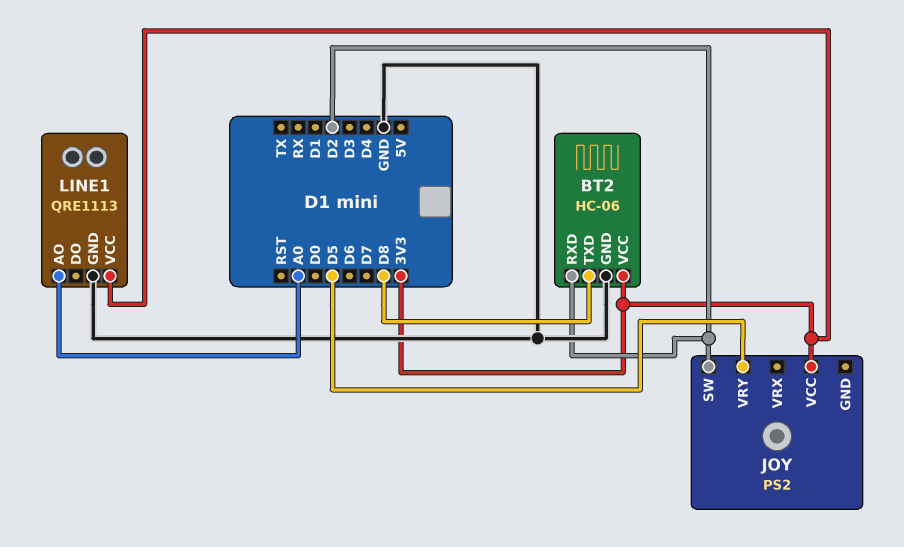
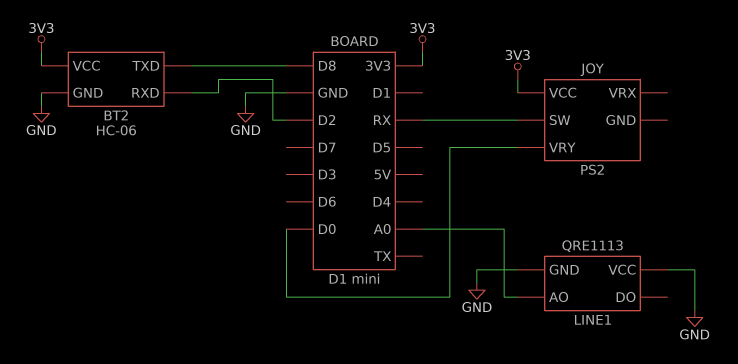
JOY pin SW: D2 -> RX
JOY pin VRY: D5 -> D0
LINE1 pin VCC: 3V3 -> GND

